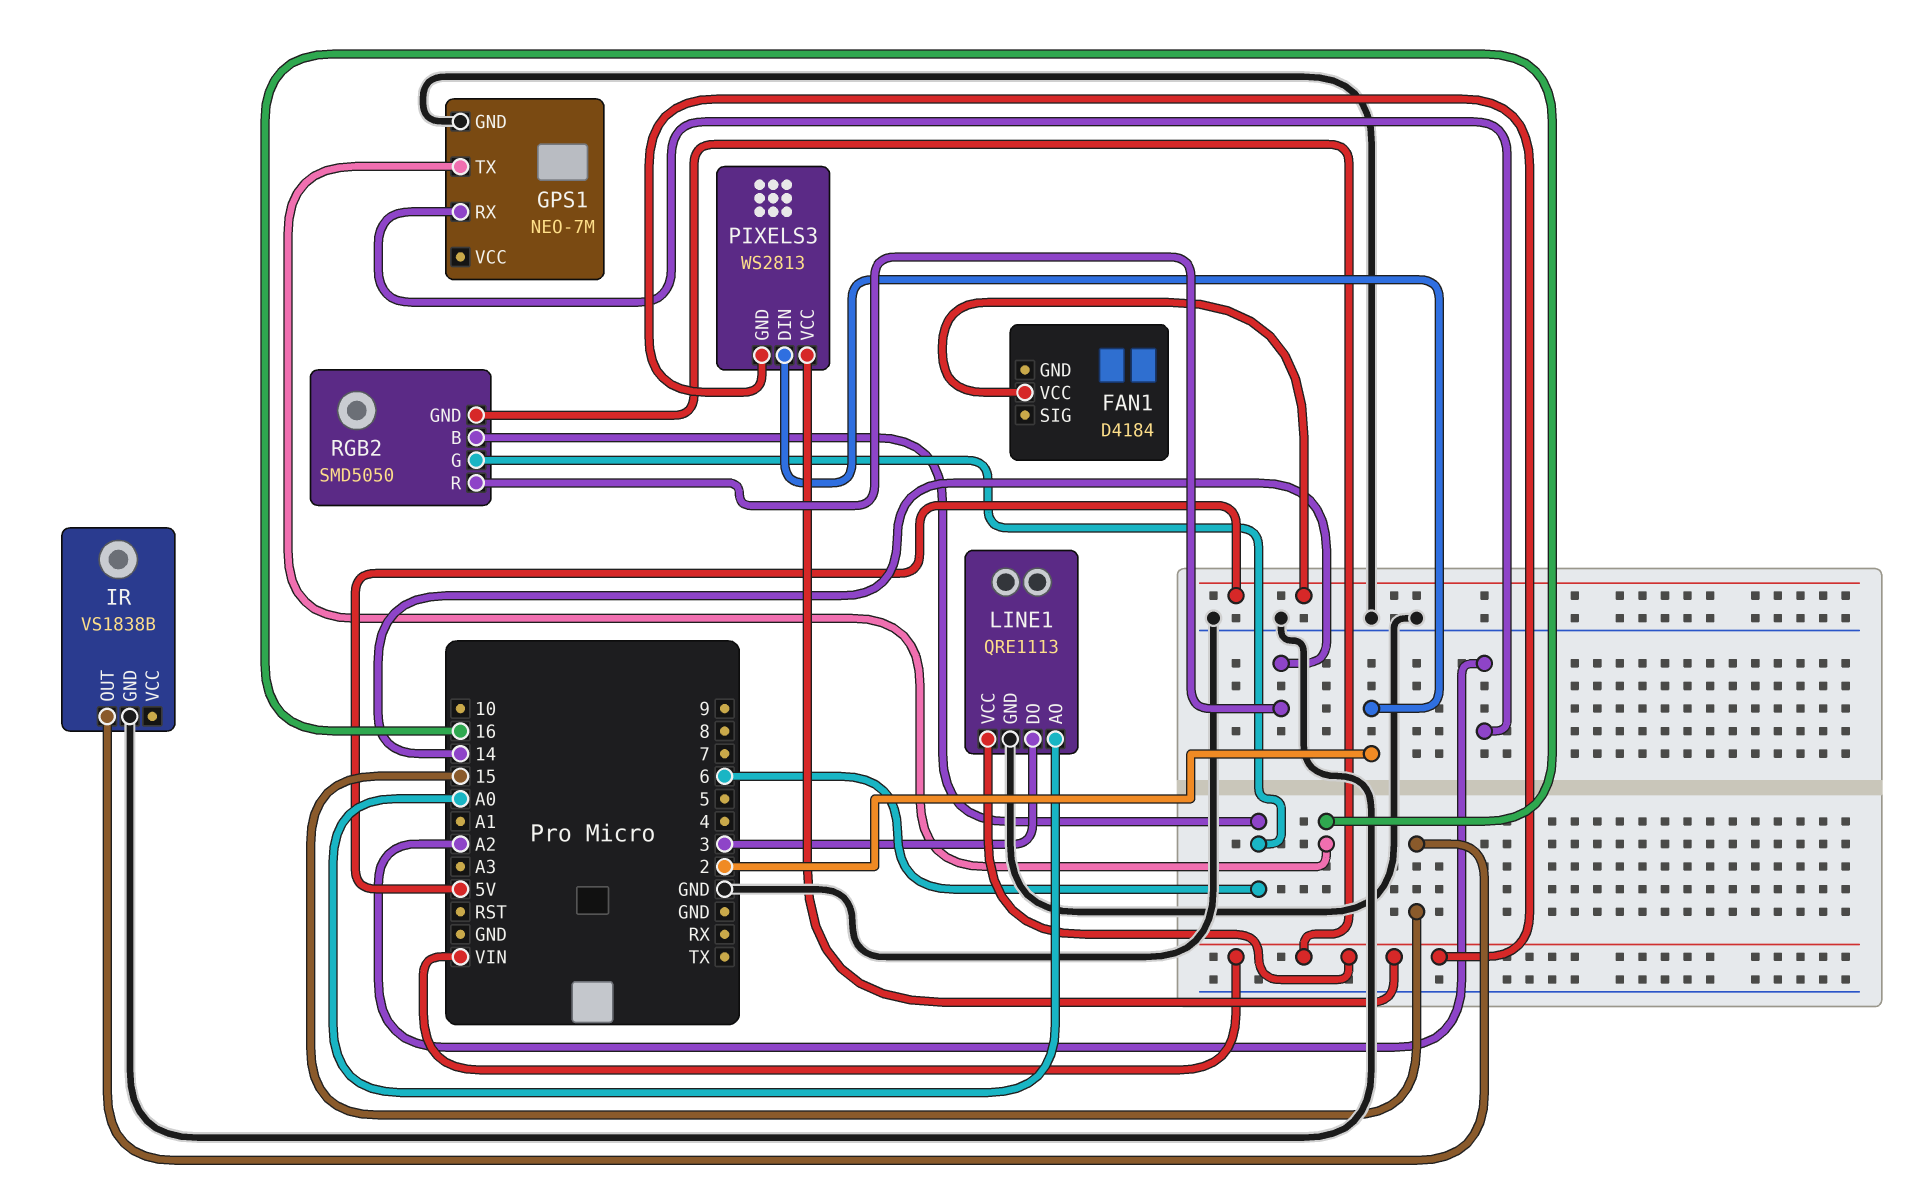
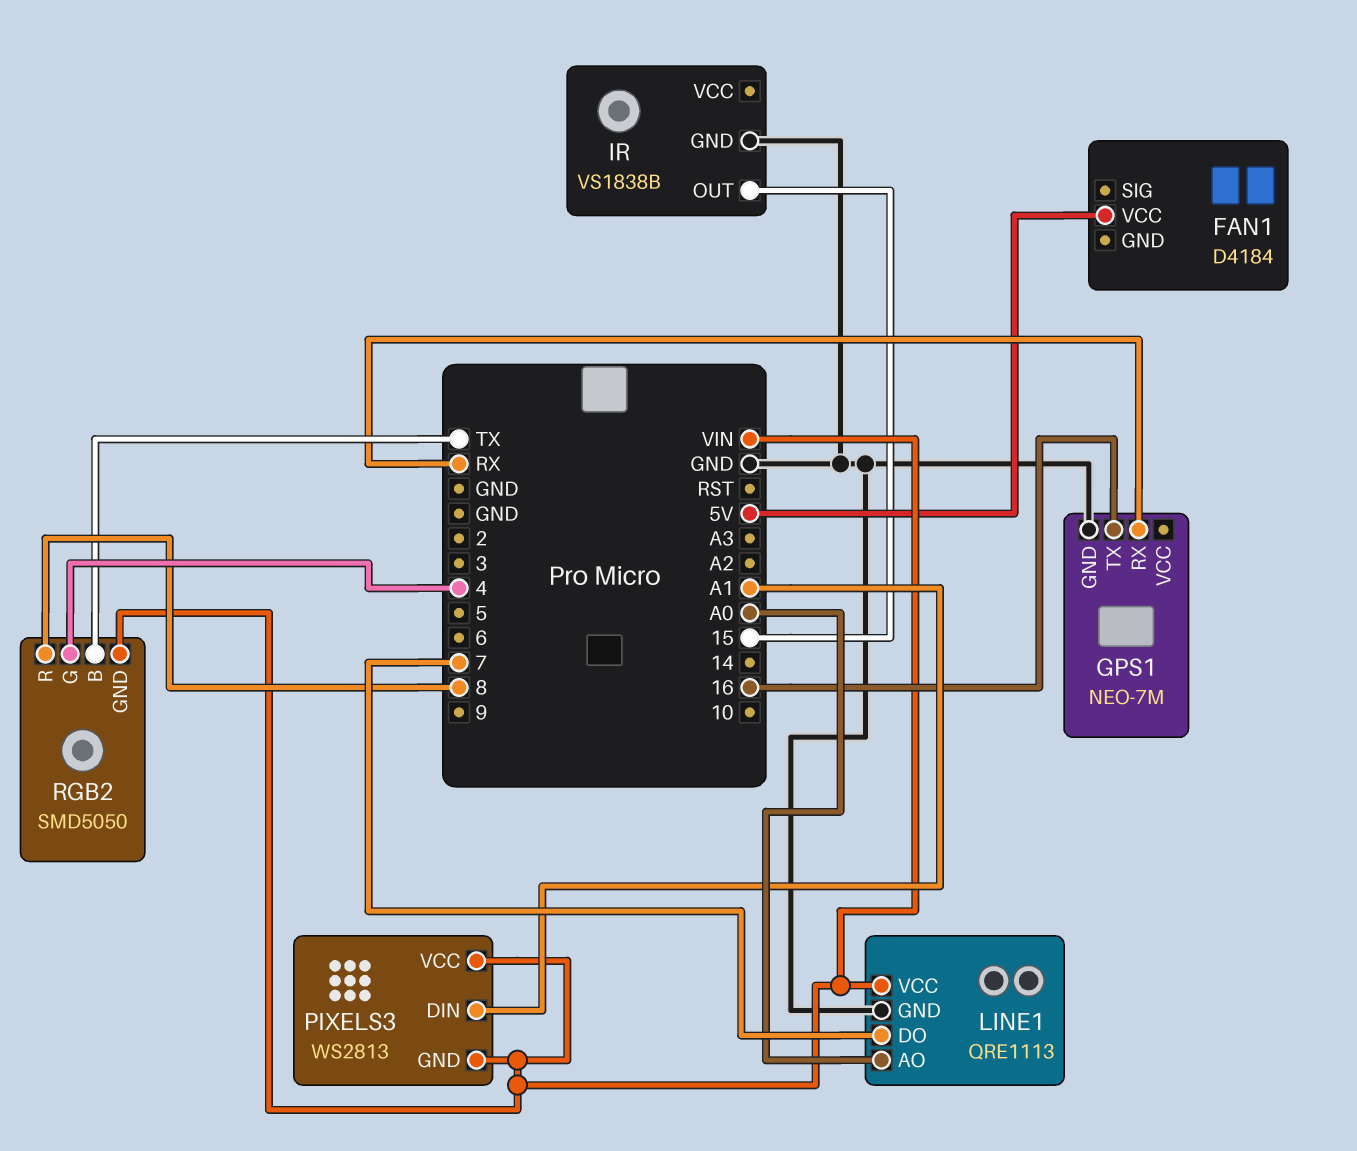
GPS1 pin RX: A2 -> RX
LINE1 pin DO: 3 -> 7
PIXELS3 pin DIN: 2 -> A1
RGB2 pin B: 6 -> TX
RGB2 pin G: 6 -> 4
RGB2 pin R: 14 -> 8

